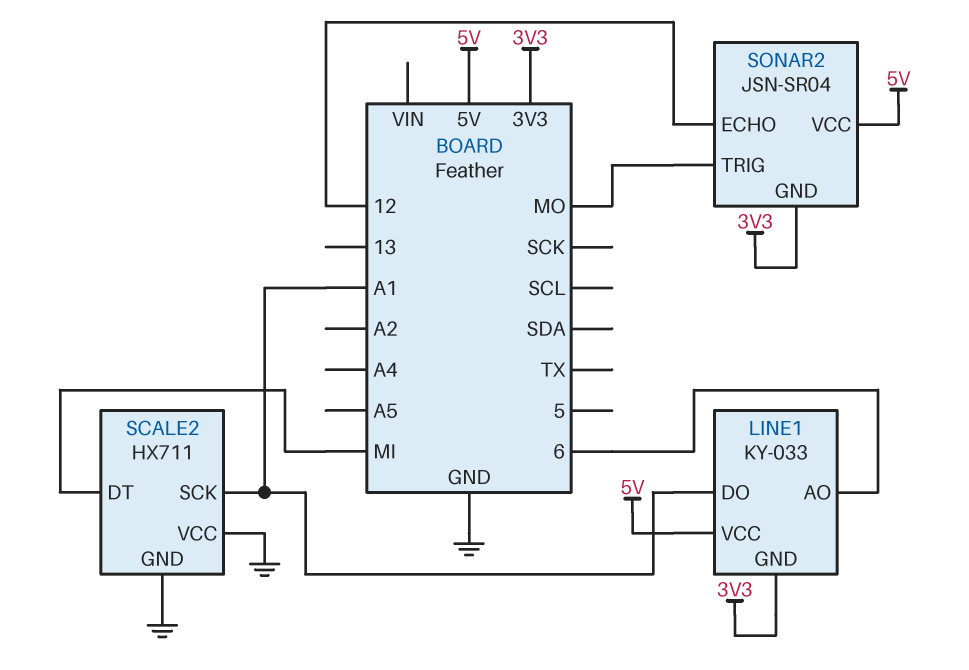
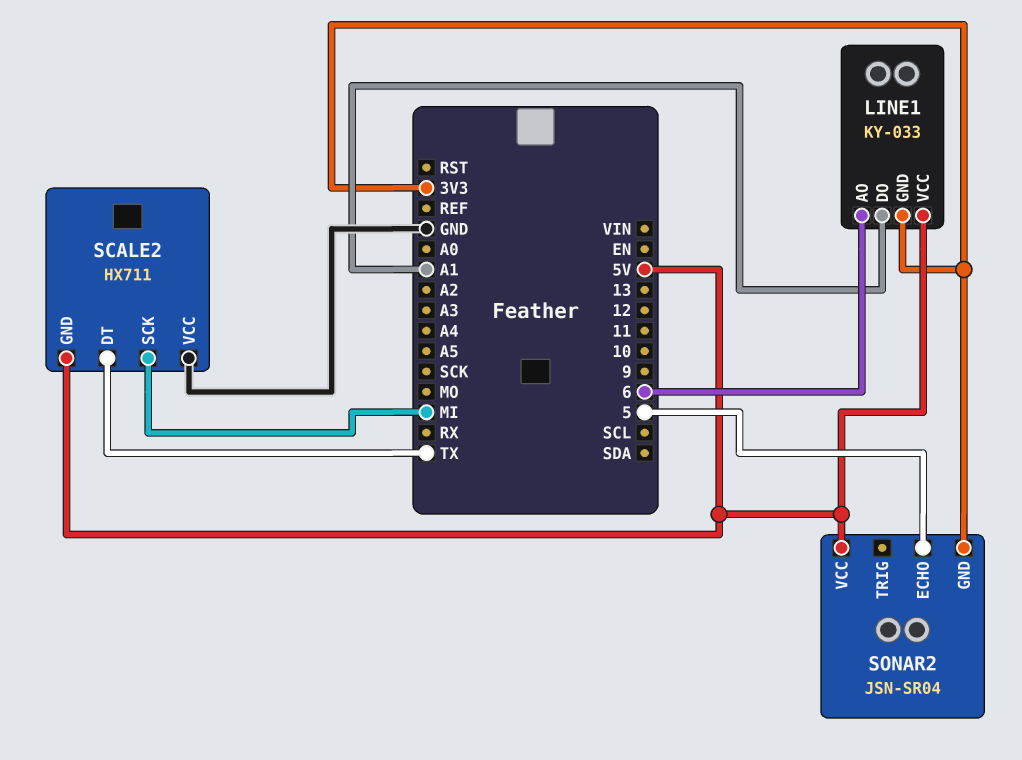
SCALE2 pin DT: MI -> TX
SCALE2 pin GND: GND -> 5V
SCALE2 pin SCK: A1 -> MI
SONAR2 pin ECHO: 12 -> 5
SONAR2 pin TRIG: MO -> none

